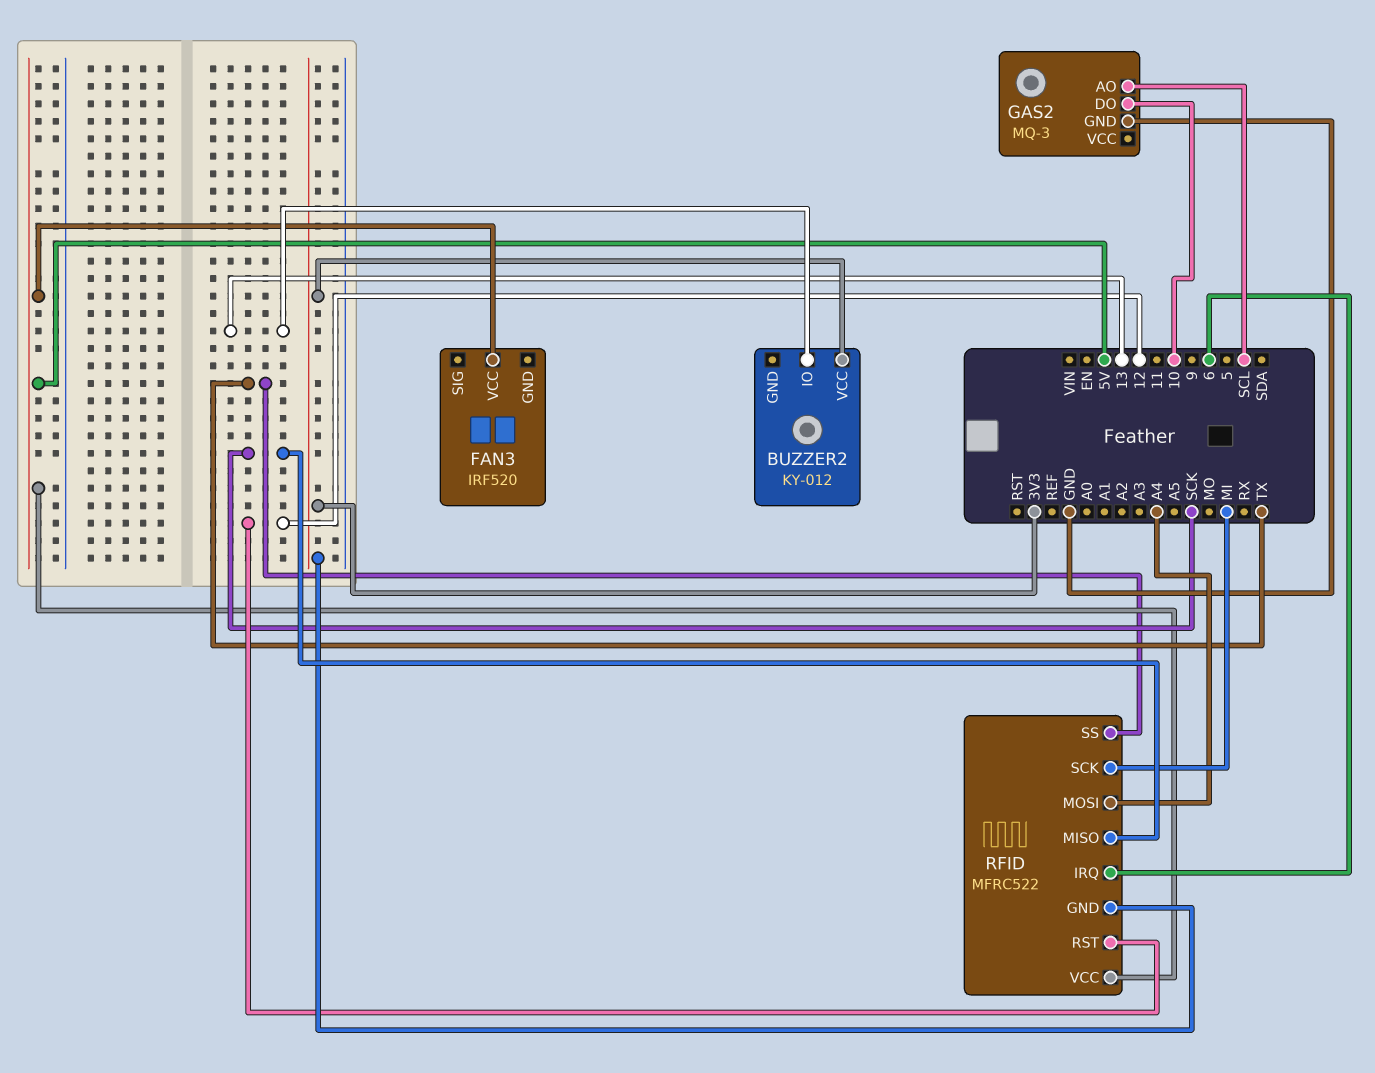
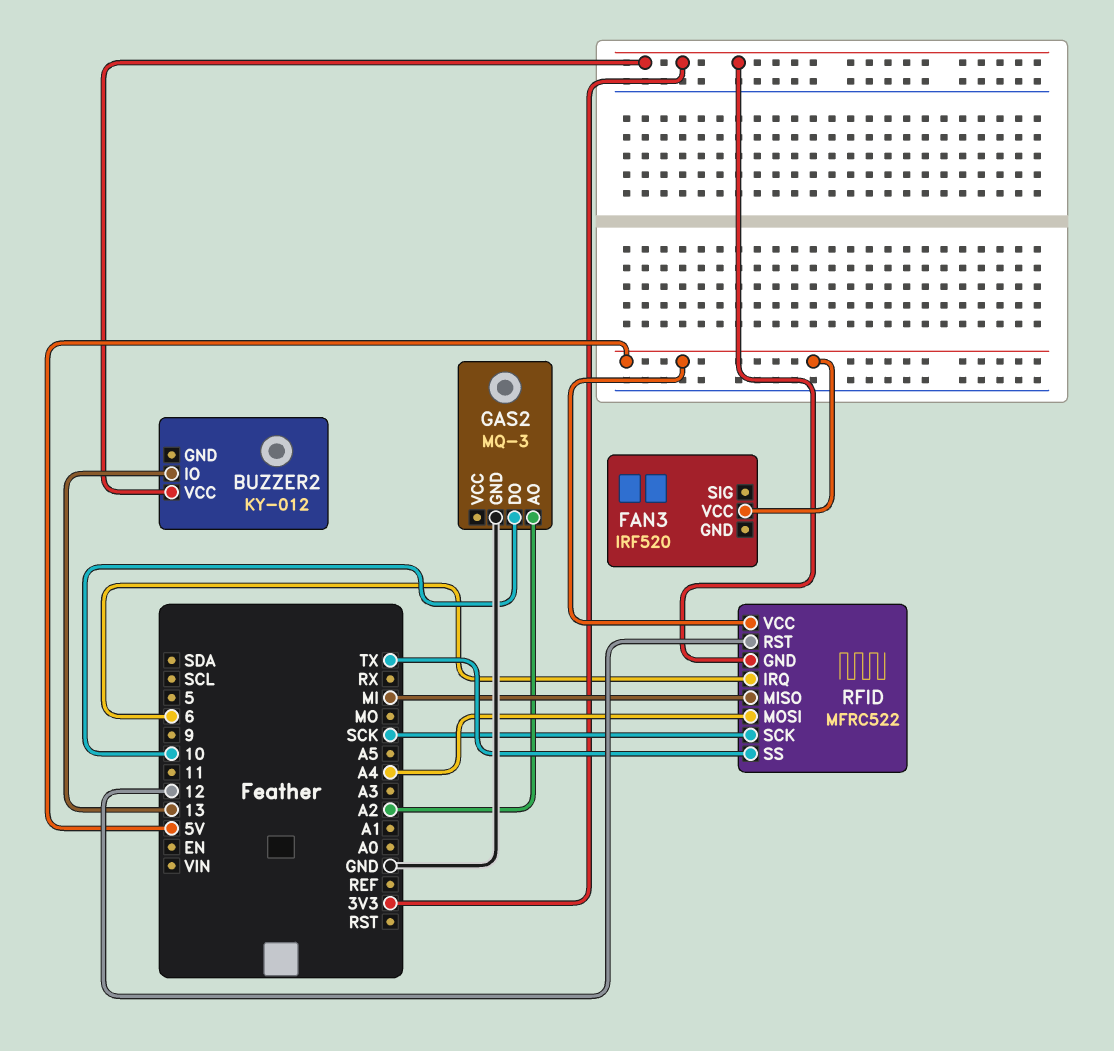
GAS2 pin AO: SCL -> A2
RFID pin MISO: SCK -> MI
RFID pin SCK: MI -> SCK

